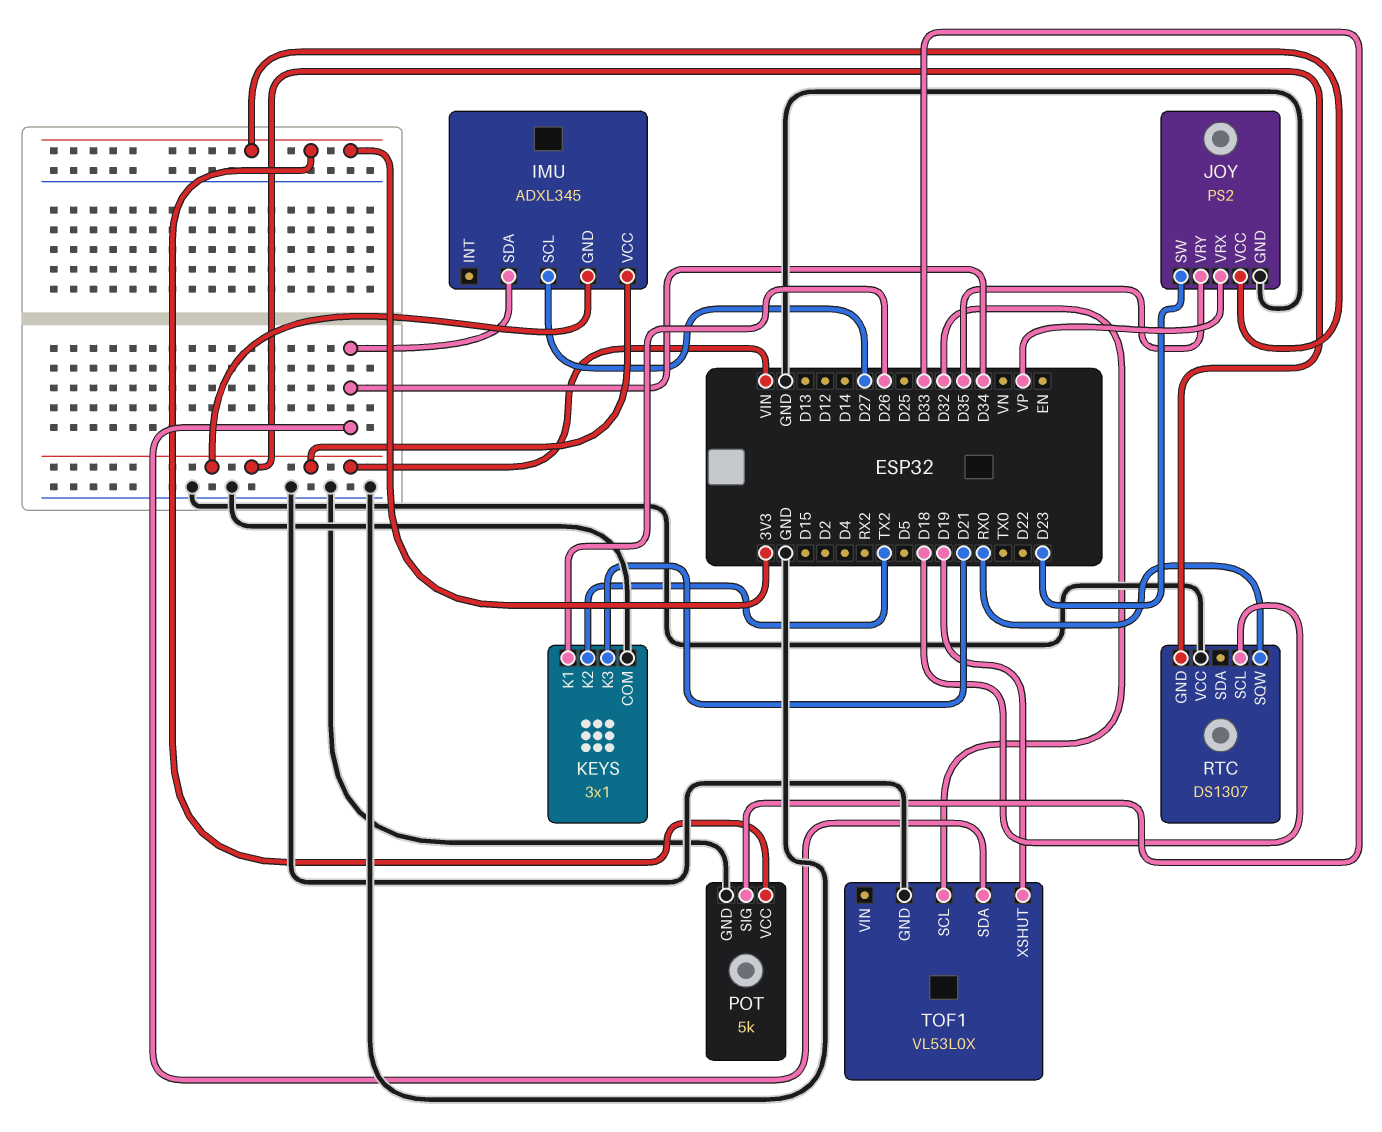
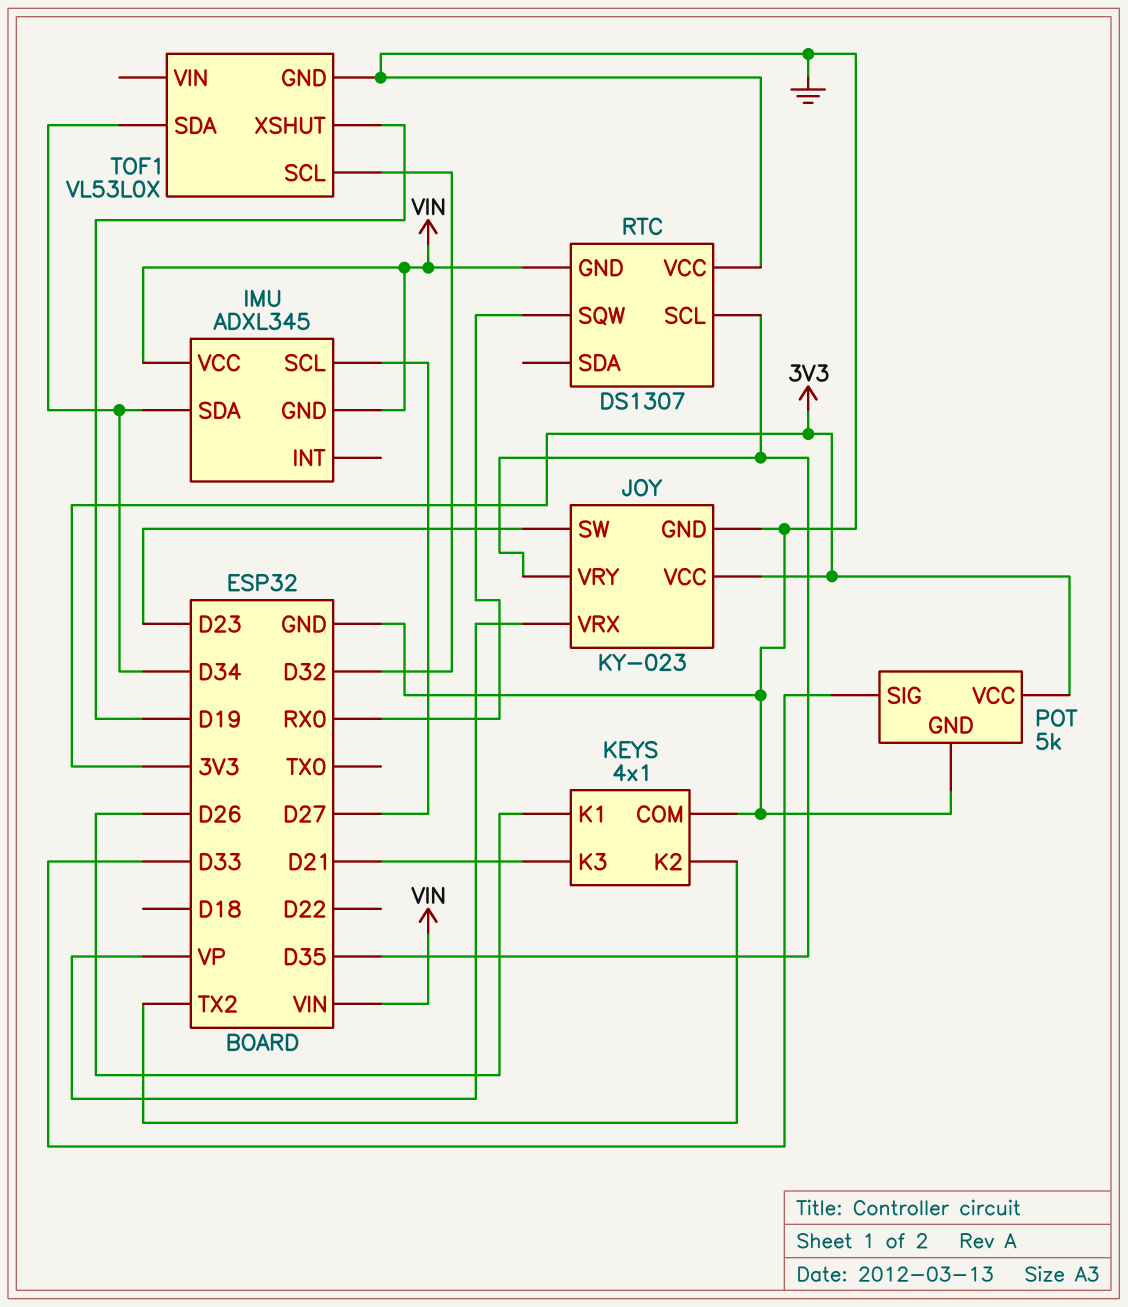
JOY: PS2 -> KY-023
KEYS: 3x1 -> 4x1
RTC pin SCL: D18 -> D35

